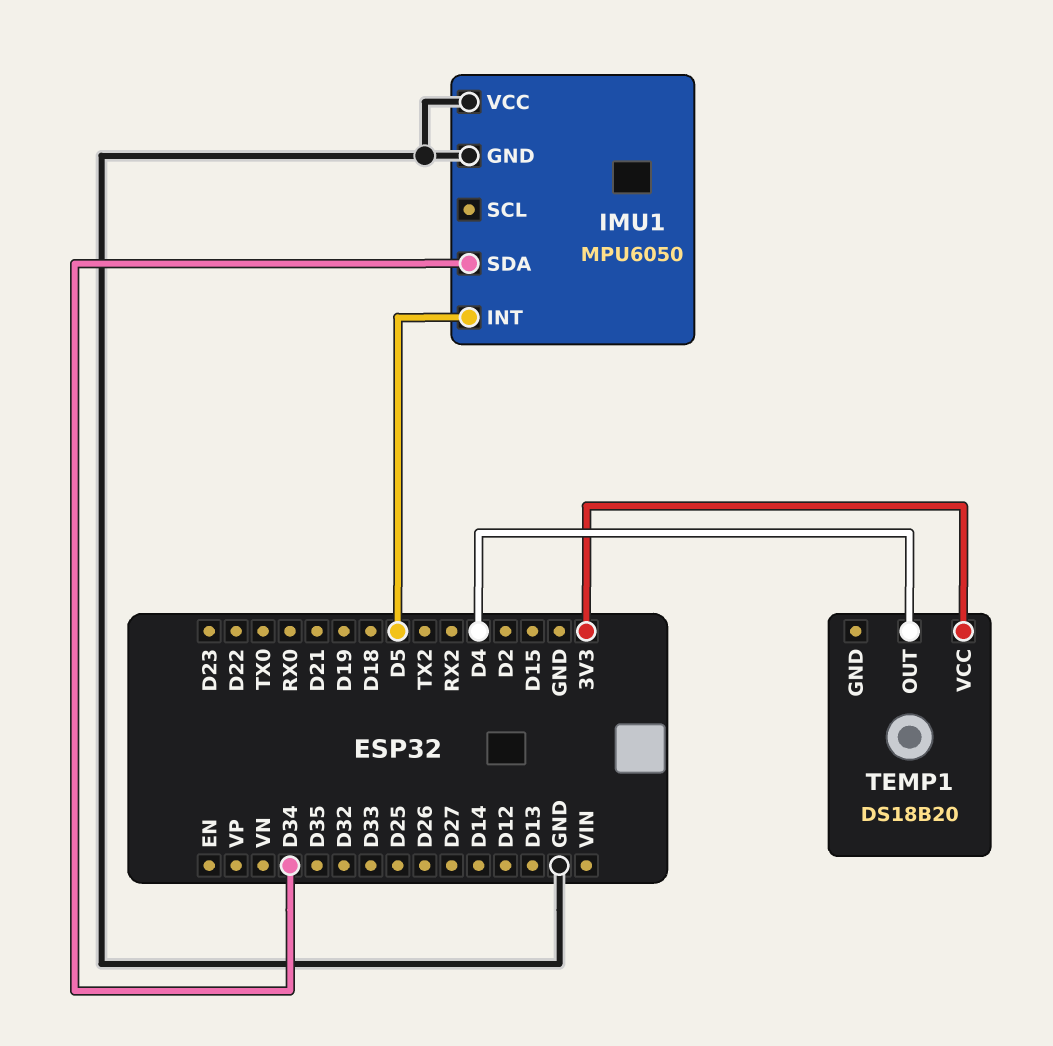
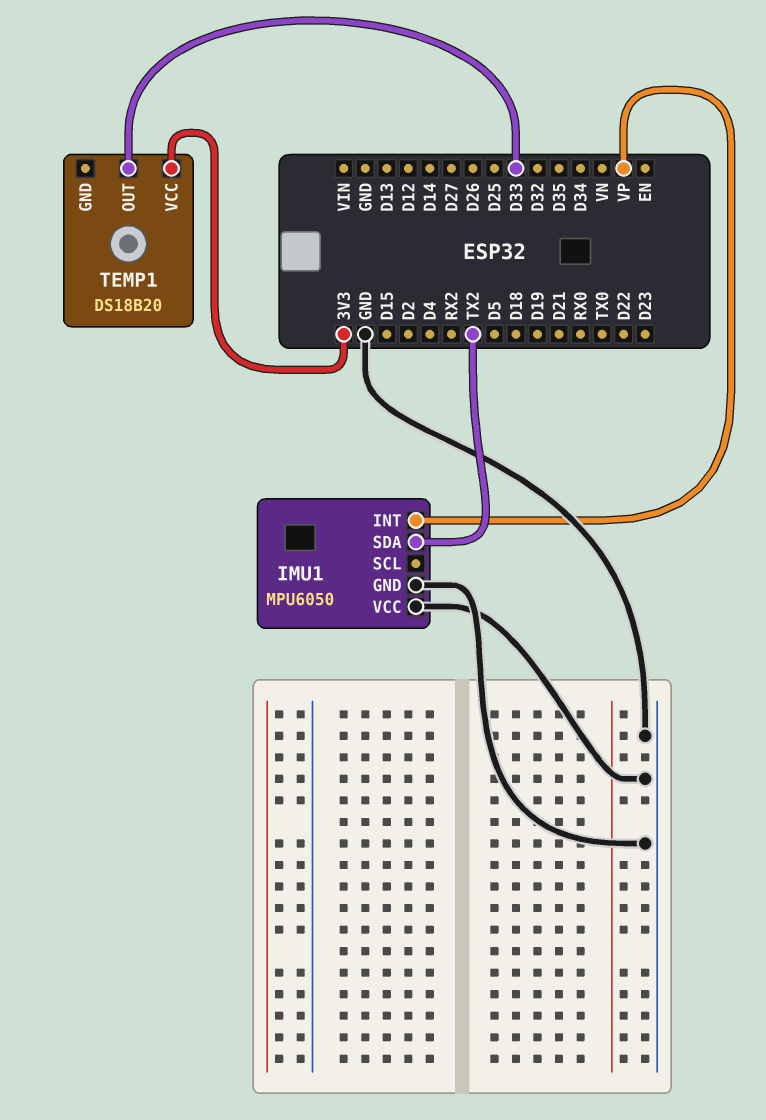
IMU1 pin INT: D5 -> VP
IMU1 pin SDA: D34 -> TX2
TEMP1 pin OUT: D4 -> D33

